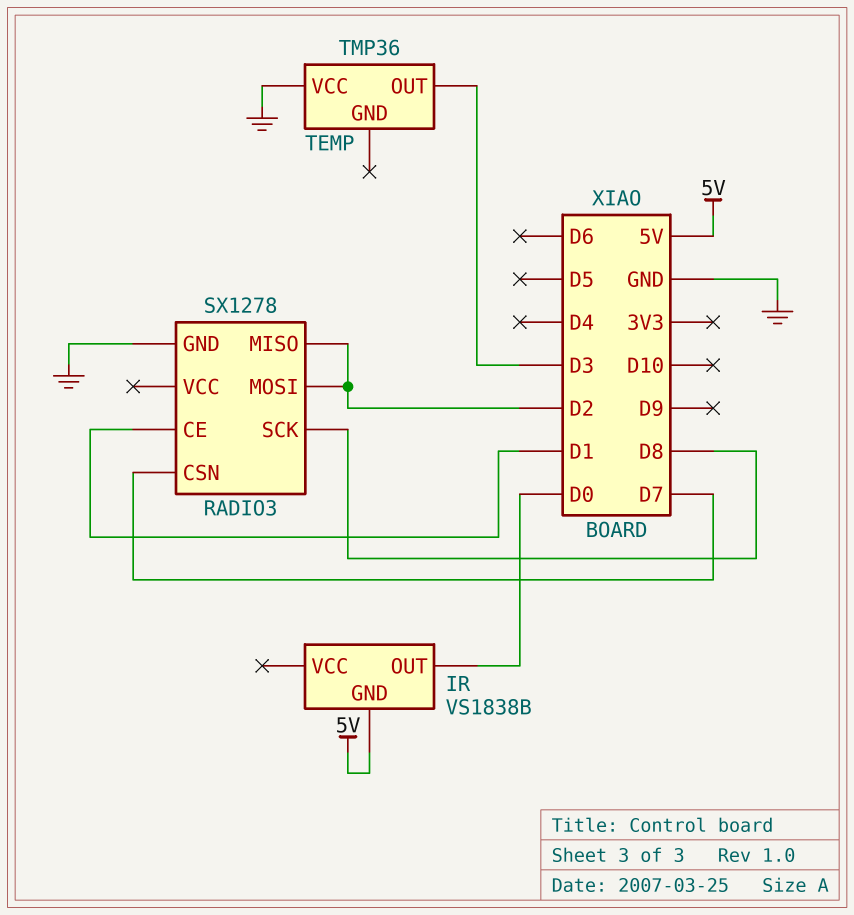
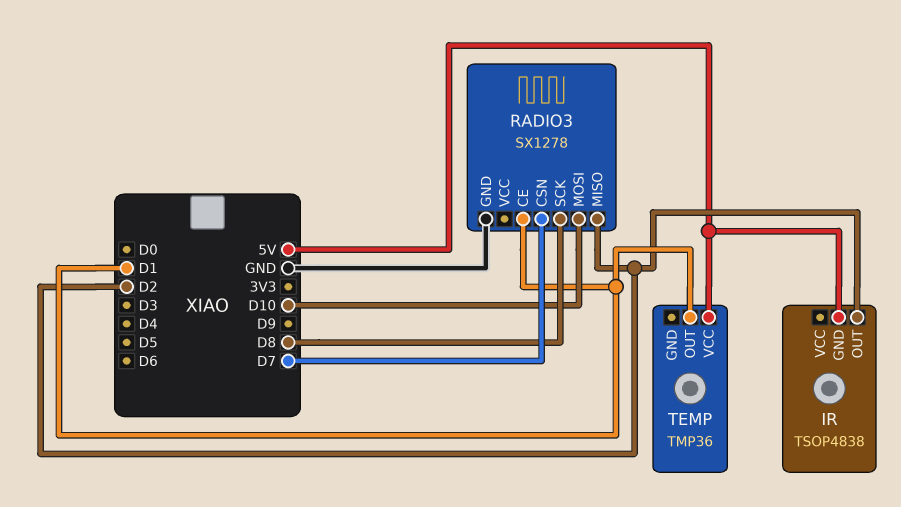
IR: VS1838B -> TSOP4838
IR pin OUT: D0 -> D2
RADIO3 pin MOSI: D2 -> D10
TEMP pin OUT: D3 -> D1
TEMP pin VCC: GND -> 5V

